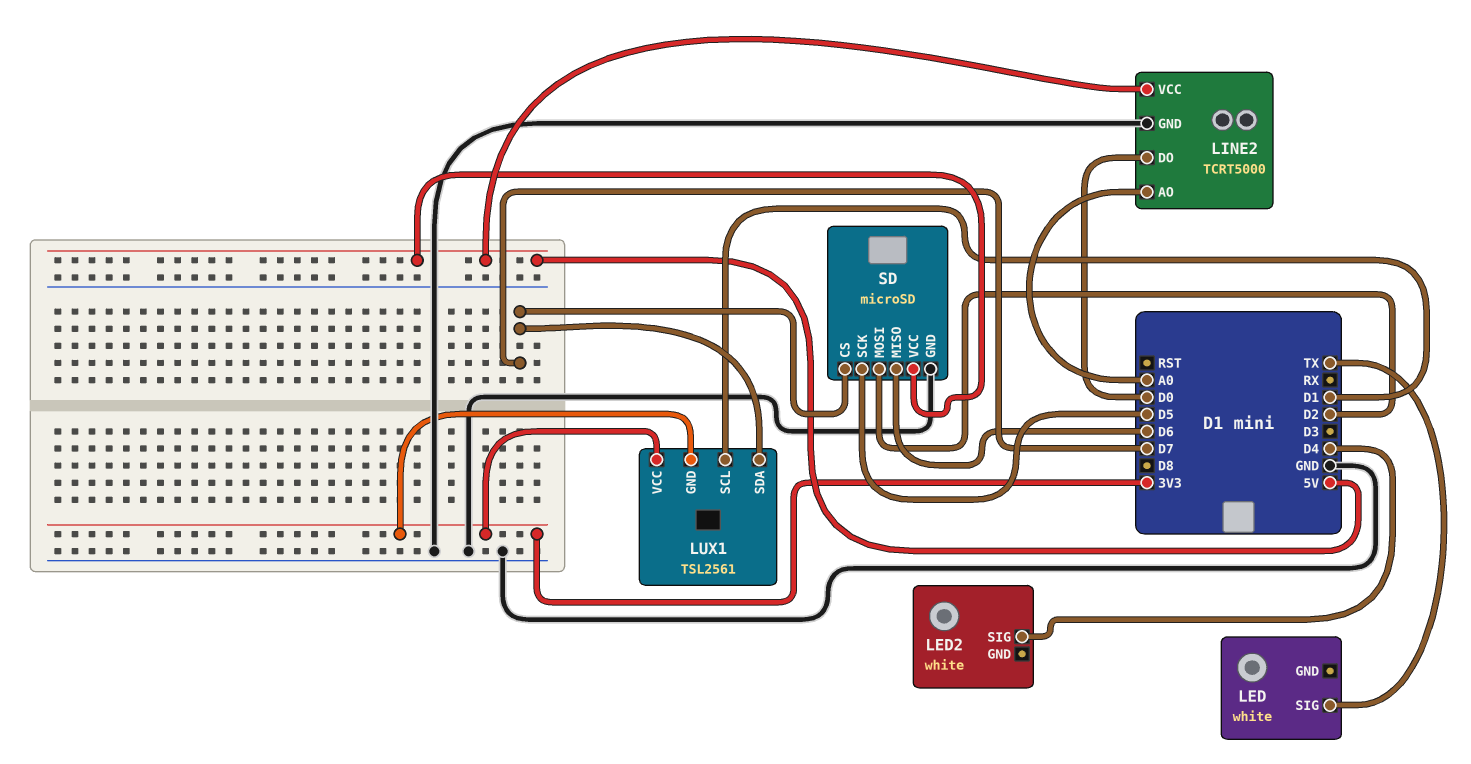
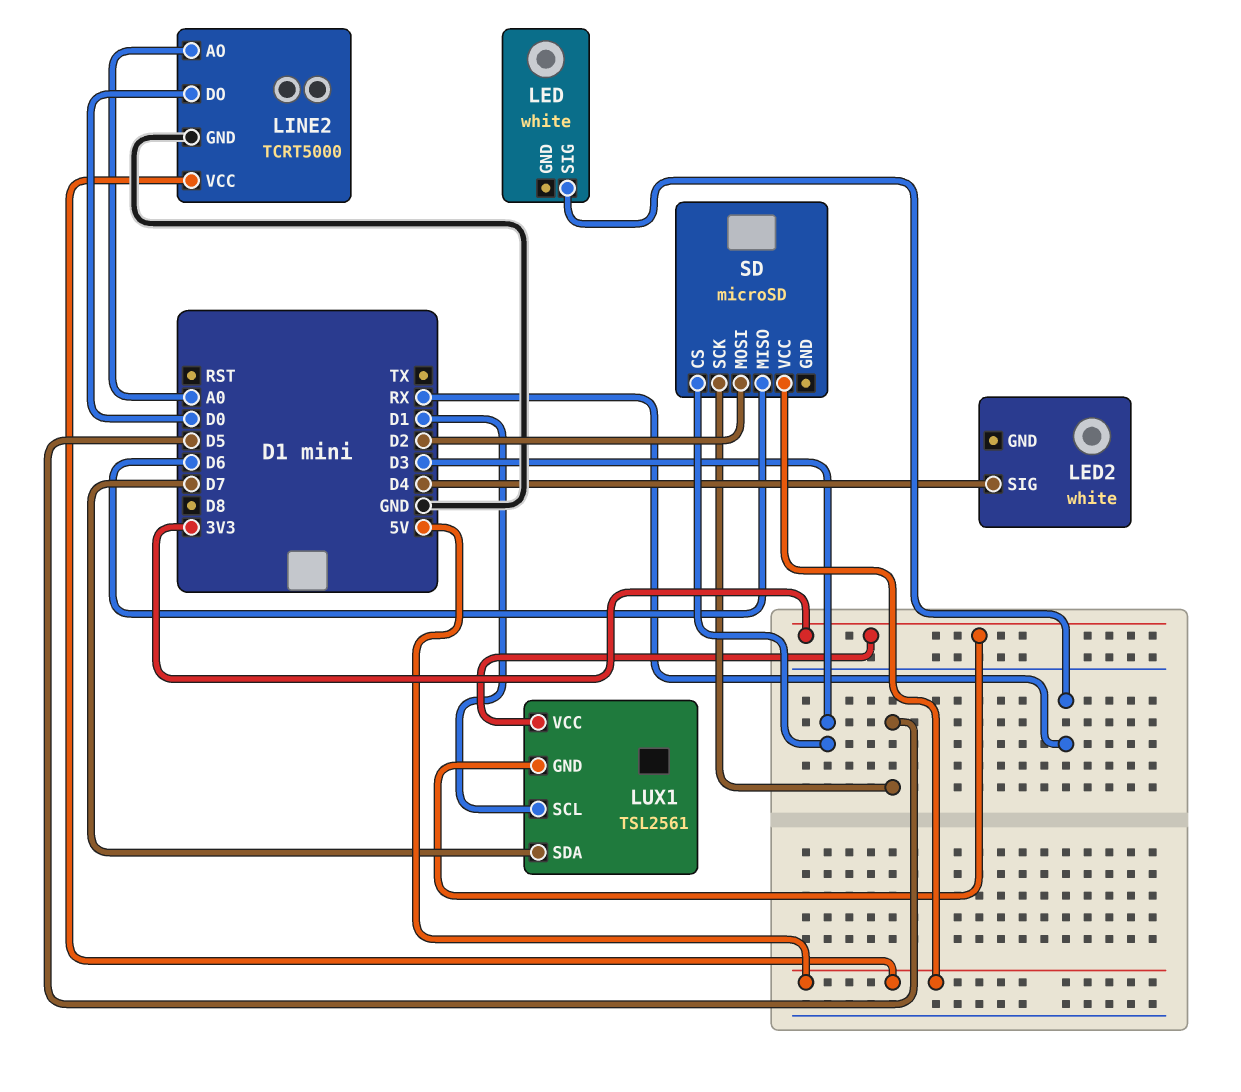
LED pin SIG: TX -> RX
SD pin CS: D7 -> D3
SD pin GND: GND -> none

